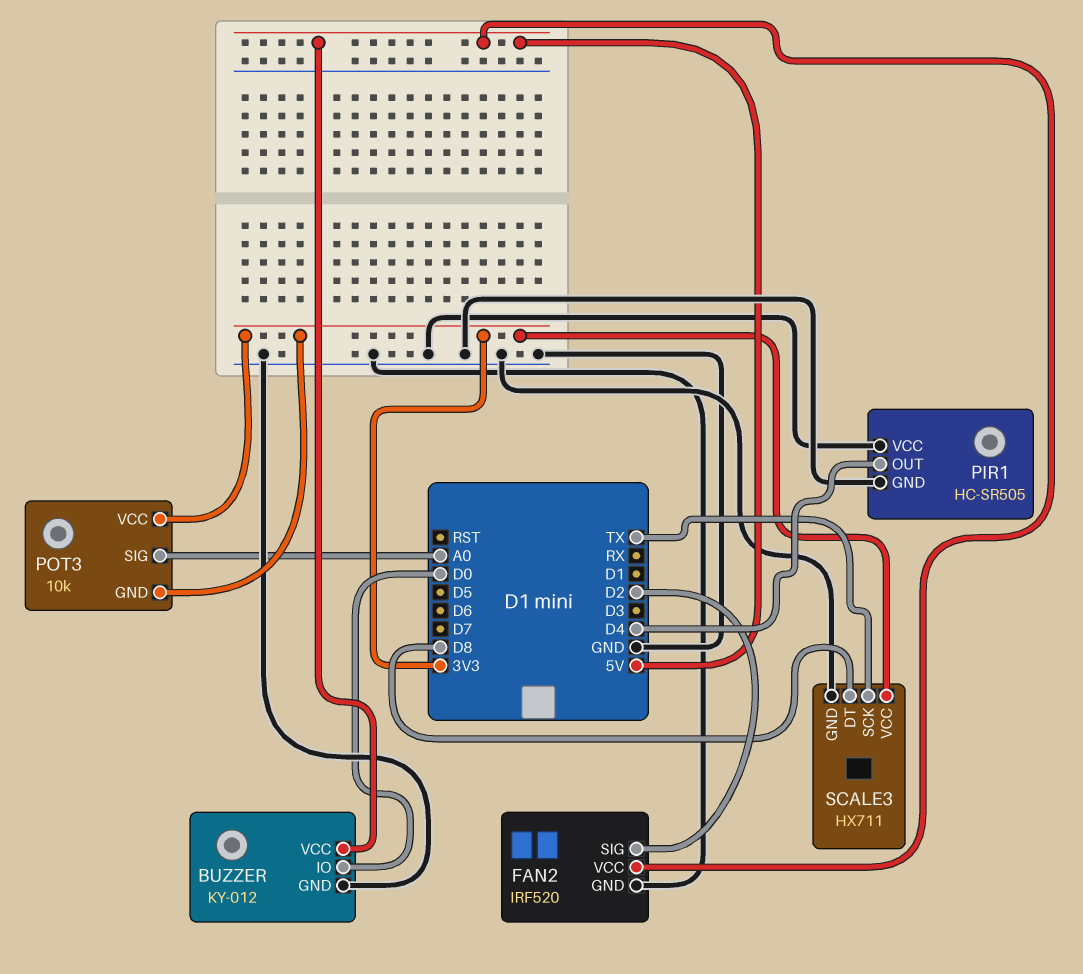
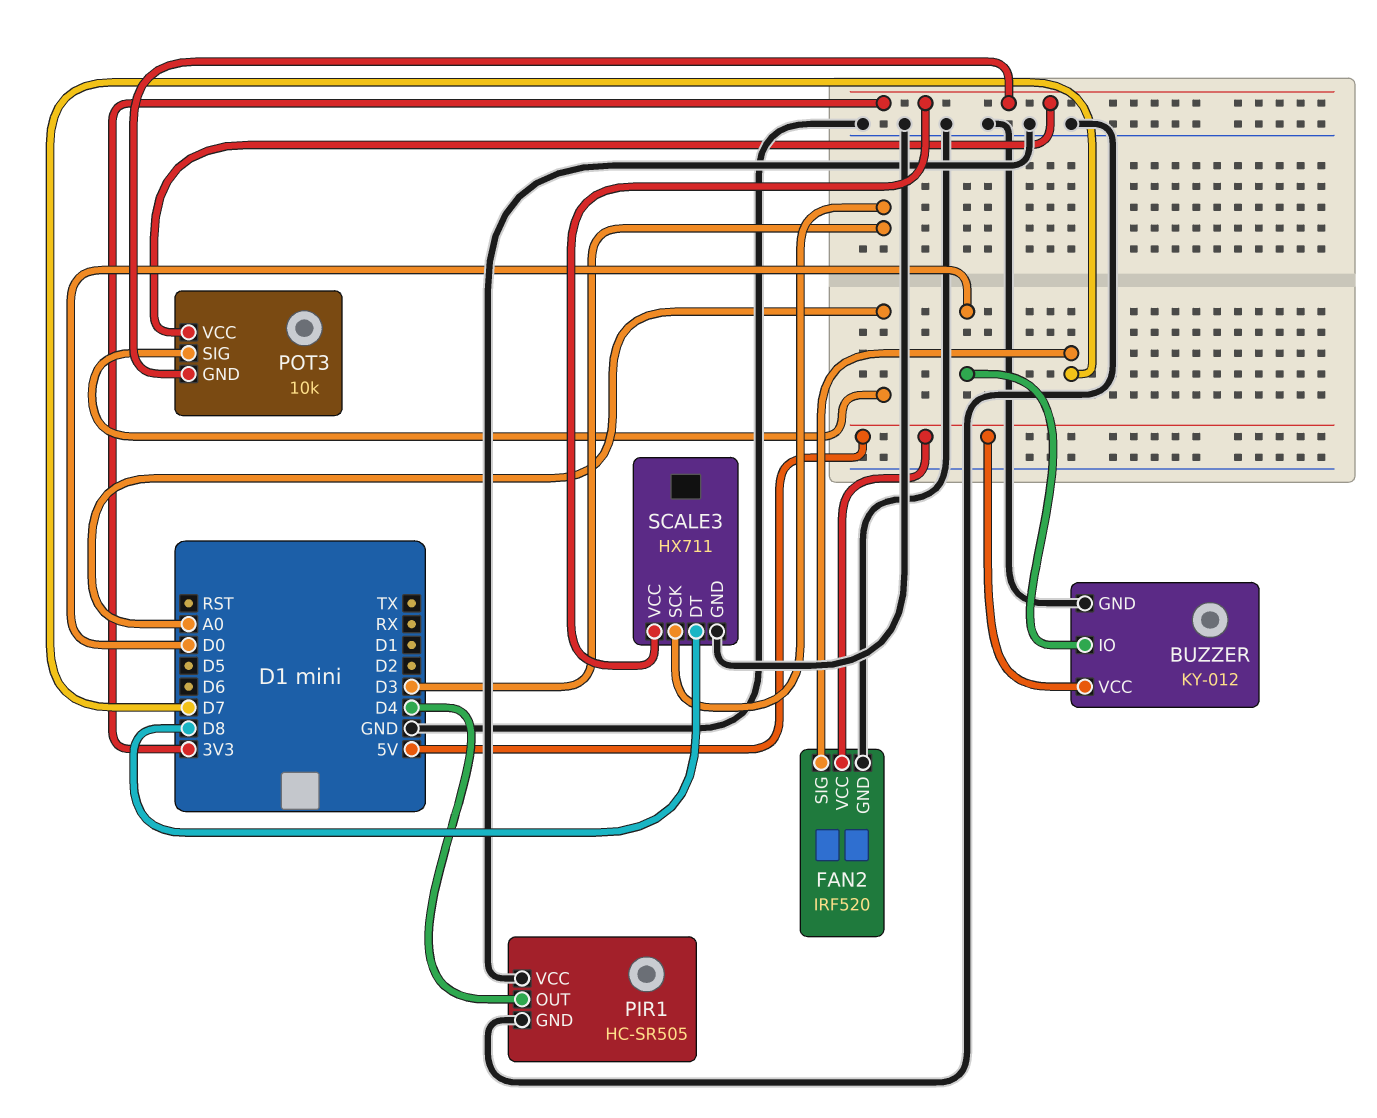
FAN2 pin SIG: D2 -> D7
SCALE3 pin SCK: TX -> D3

